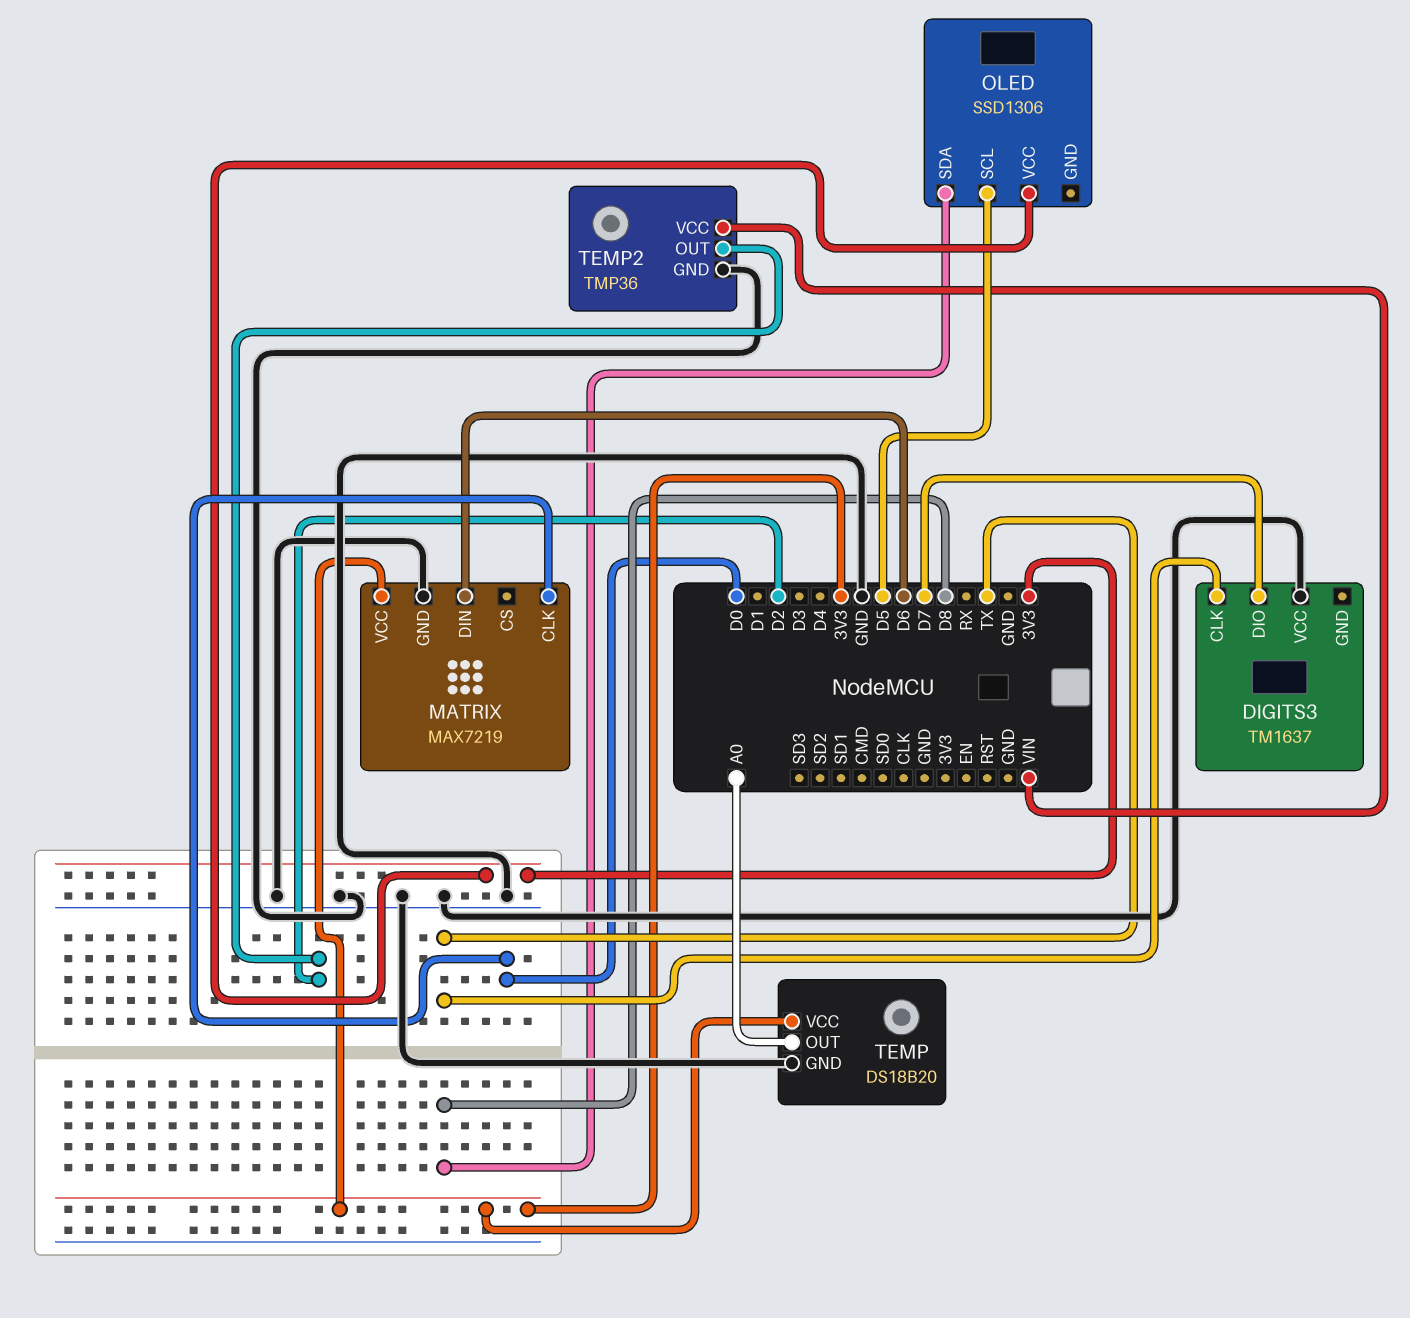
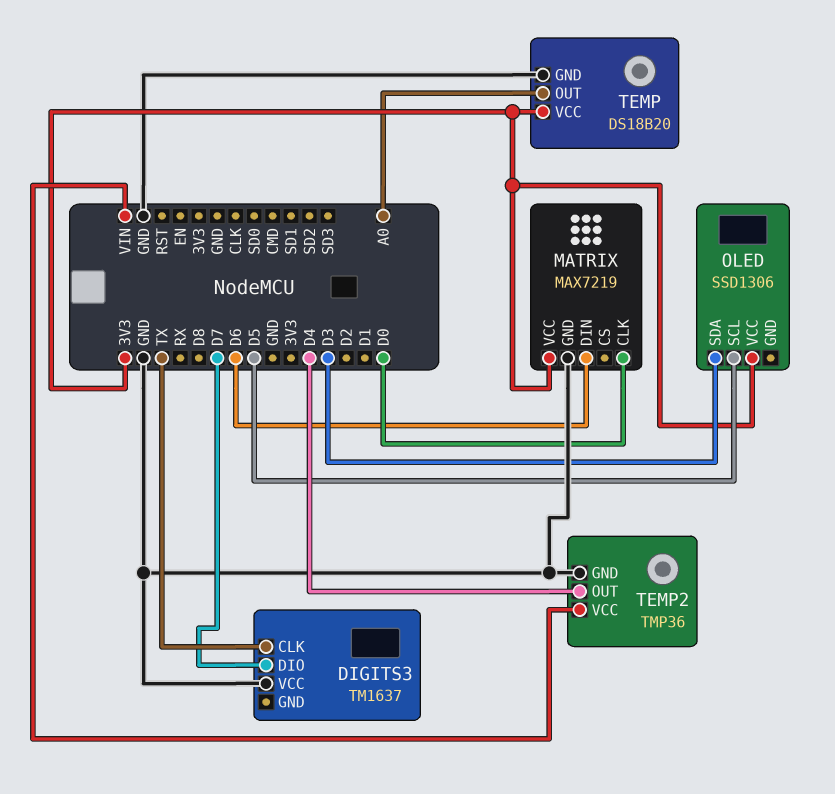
OLED pin SDA: D8 -> D3
TEMP2 pin OUT: D2 -> D4

